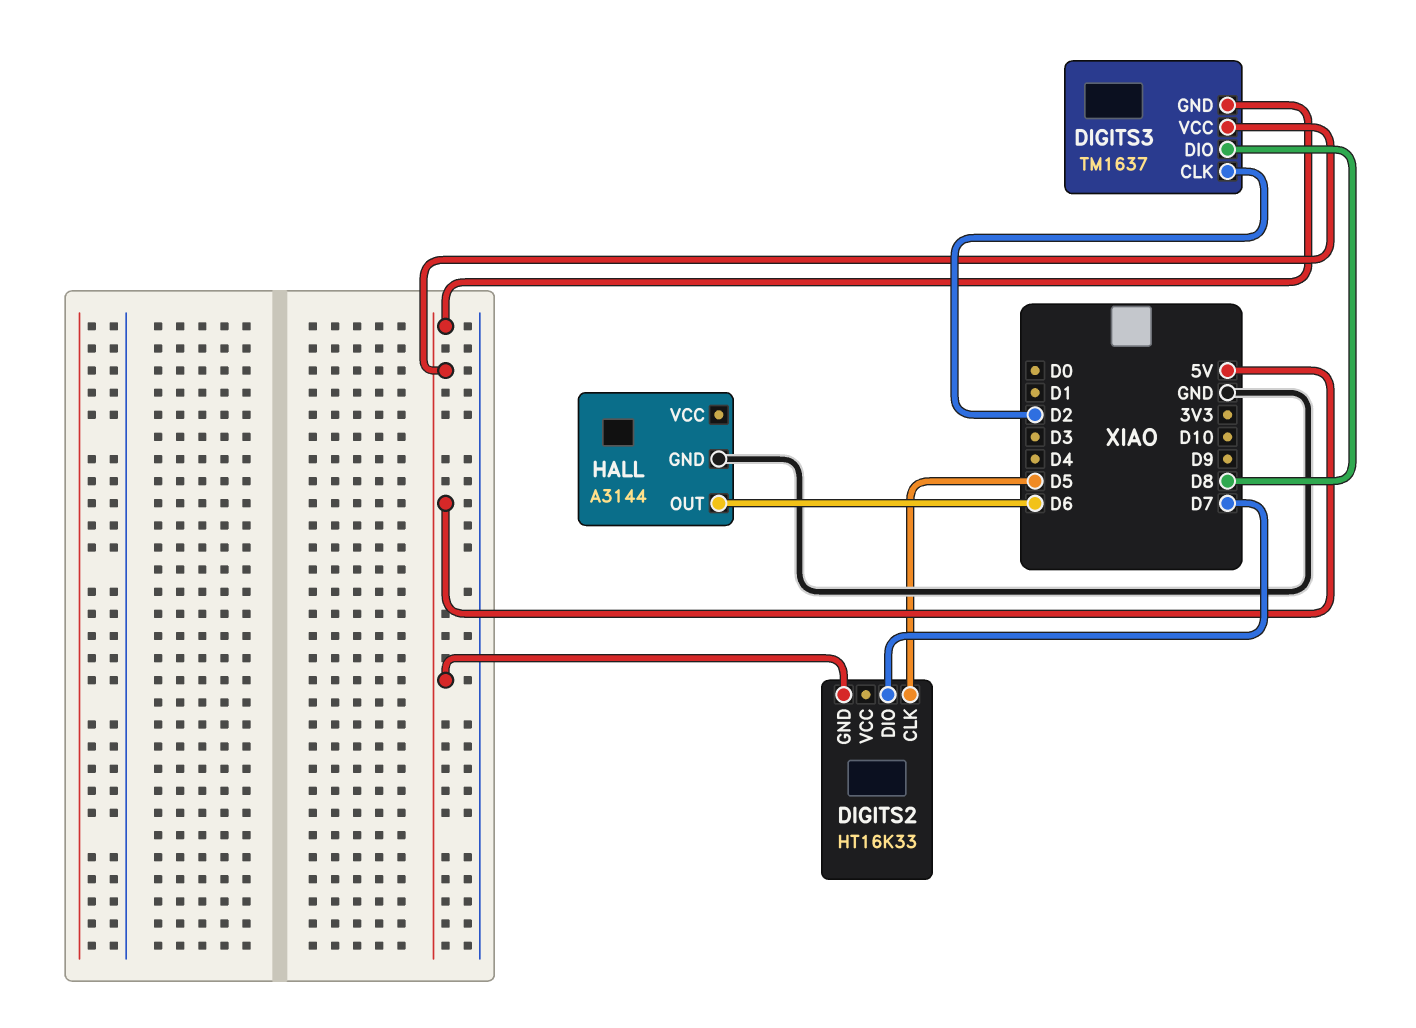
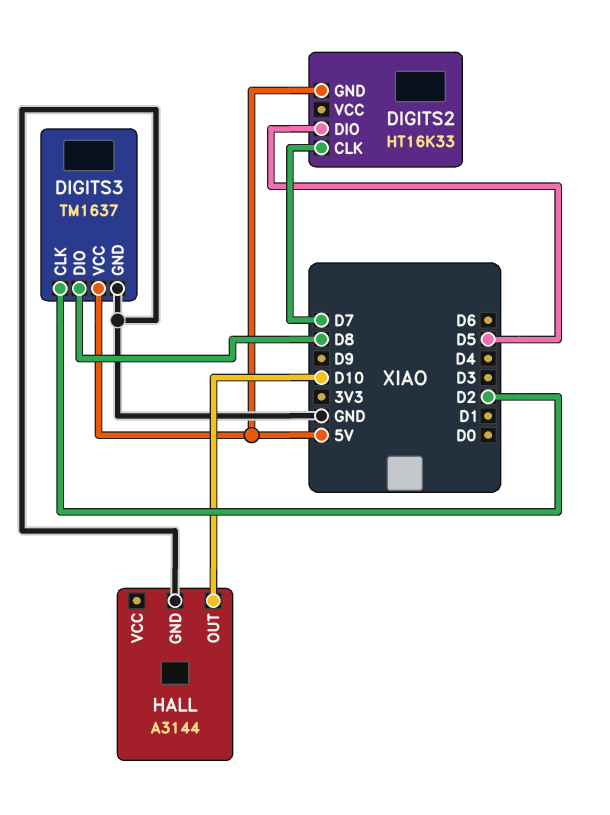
DIGITS2 pin CLK: D5 -> D7
DIGITS2 pin DIO: D7 -> D5
DIGITS3 pin GND: 5V -> GND
HALL pin OUT: D6 -> D10

